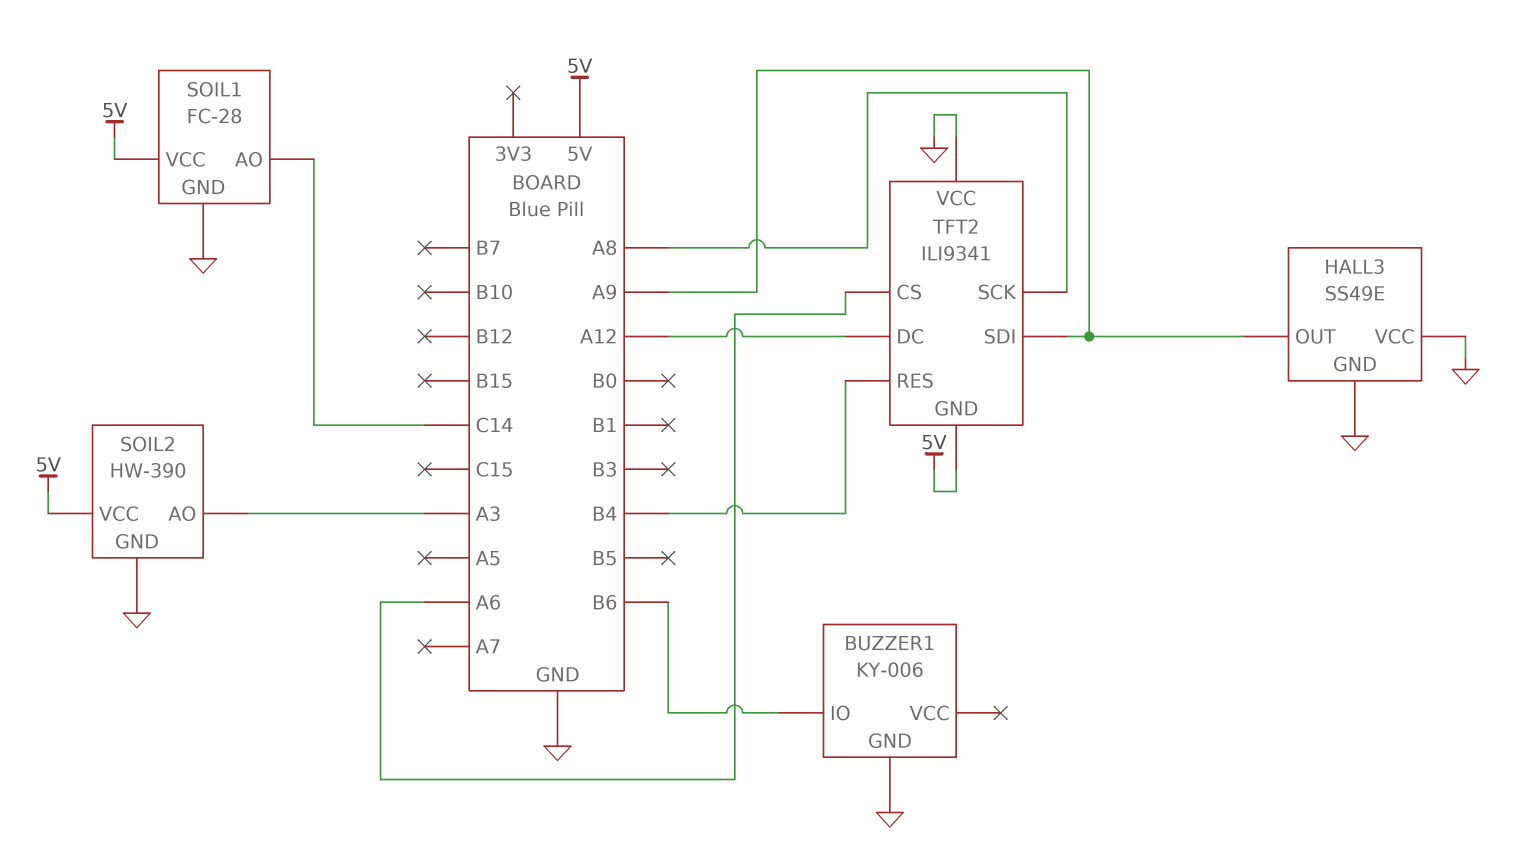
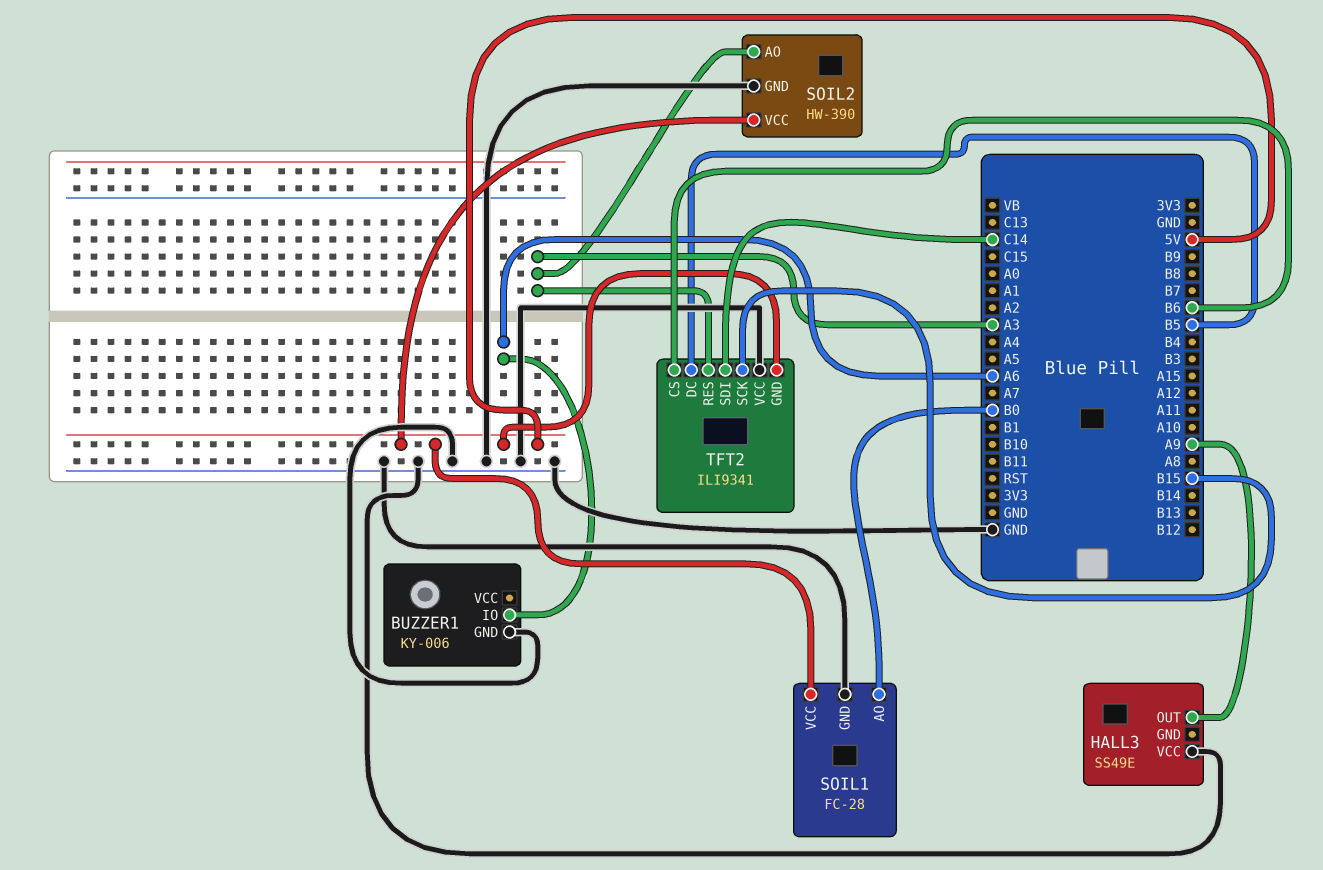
BUZZER1 pin IO: B6 -> A6
HALL3 pin GND: GND -> none
SOIL1 pin AO: C14 -> B0
TFT2 pin CS: A6 -> B6
TFT2 pin DC: A12 -> B5
TFT2 pin RES: B4 -> A3
TFT2 pin SCK: A8 -> B15
TFT2 pin SDI: A9 -> C14

